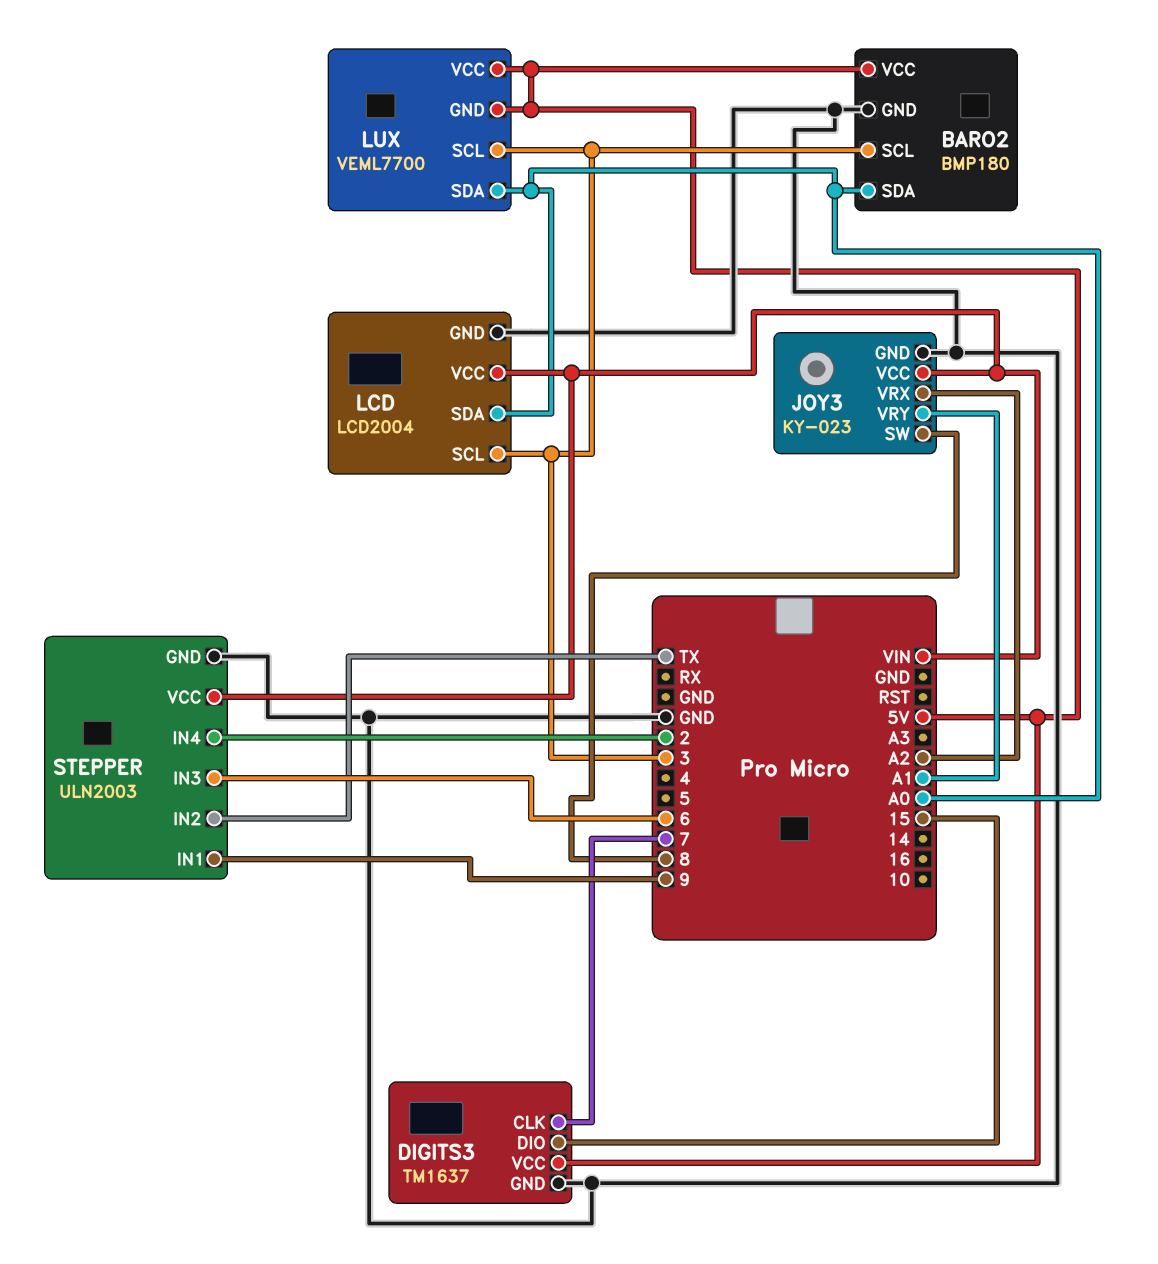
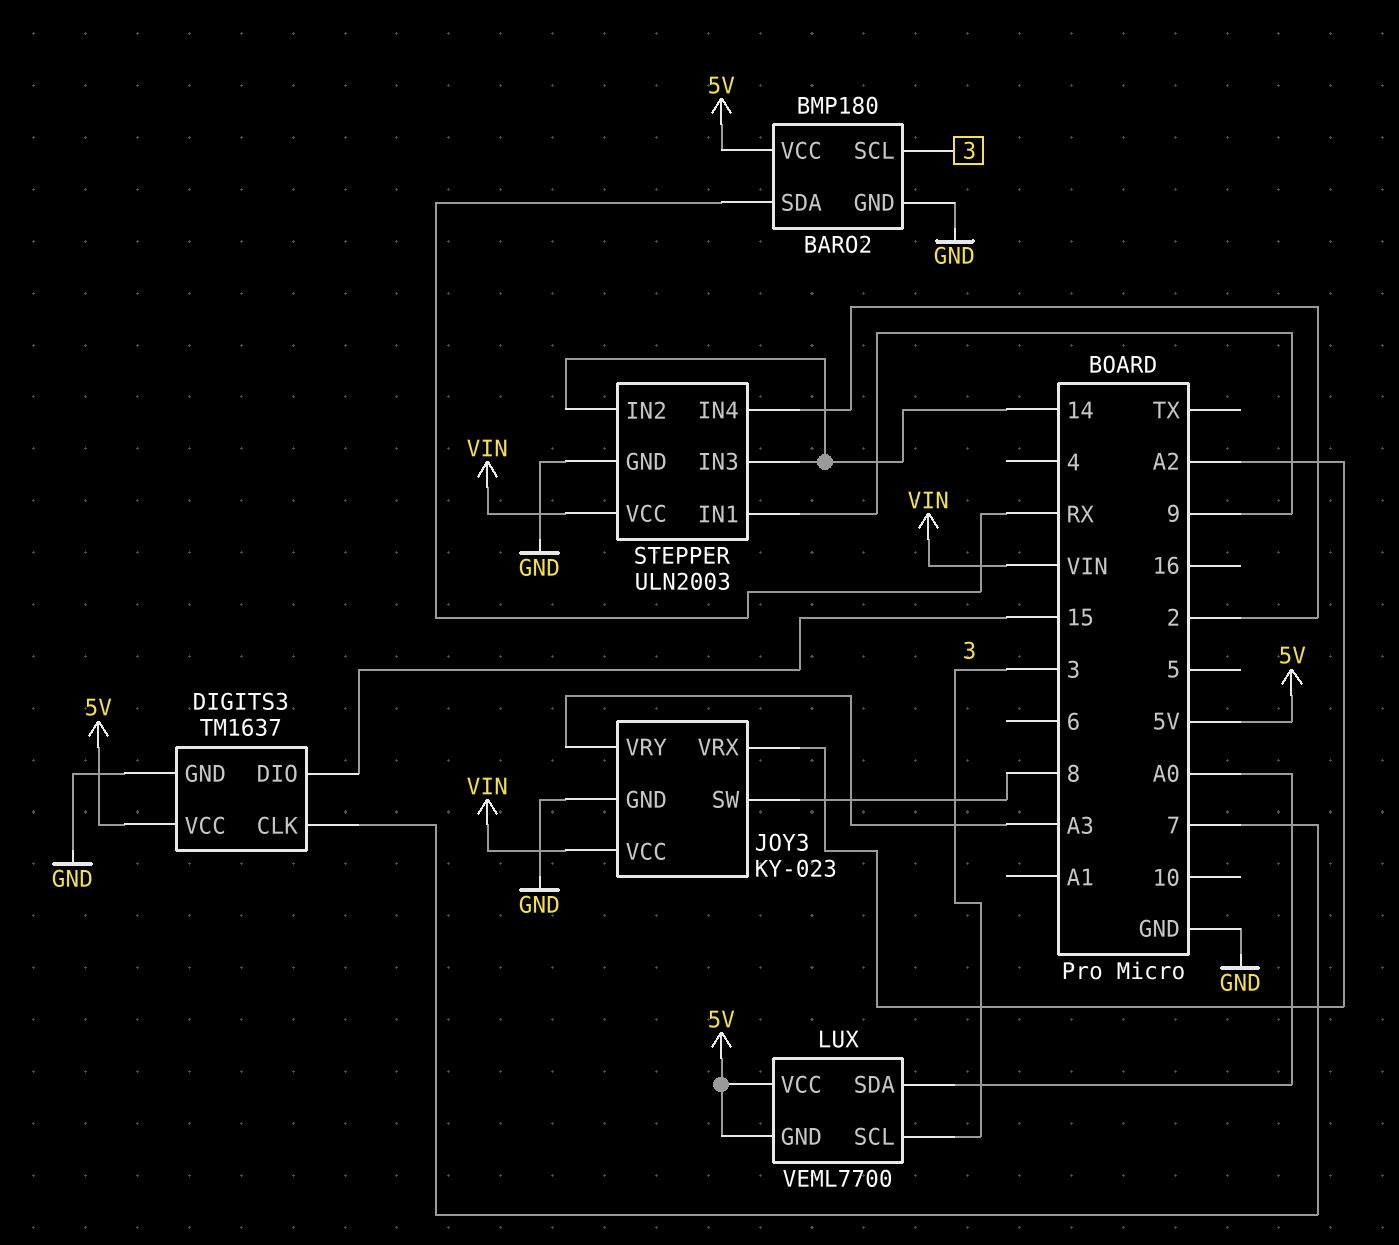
BARO2 pin SDA: A0 -> RX
JOY3 pin VRY: A1 -> A3
LCD: LCD2004 -> none
LCD pin GND: GND -> none
LCD pin SCL: 3 -> none
LCD pin SDA: A0 -> none
LCD pin VCC: VIN -> none
STEPPER pin IN2: TX -> 14
STEPPER pin IN3: 6 -> 14

